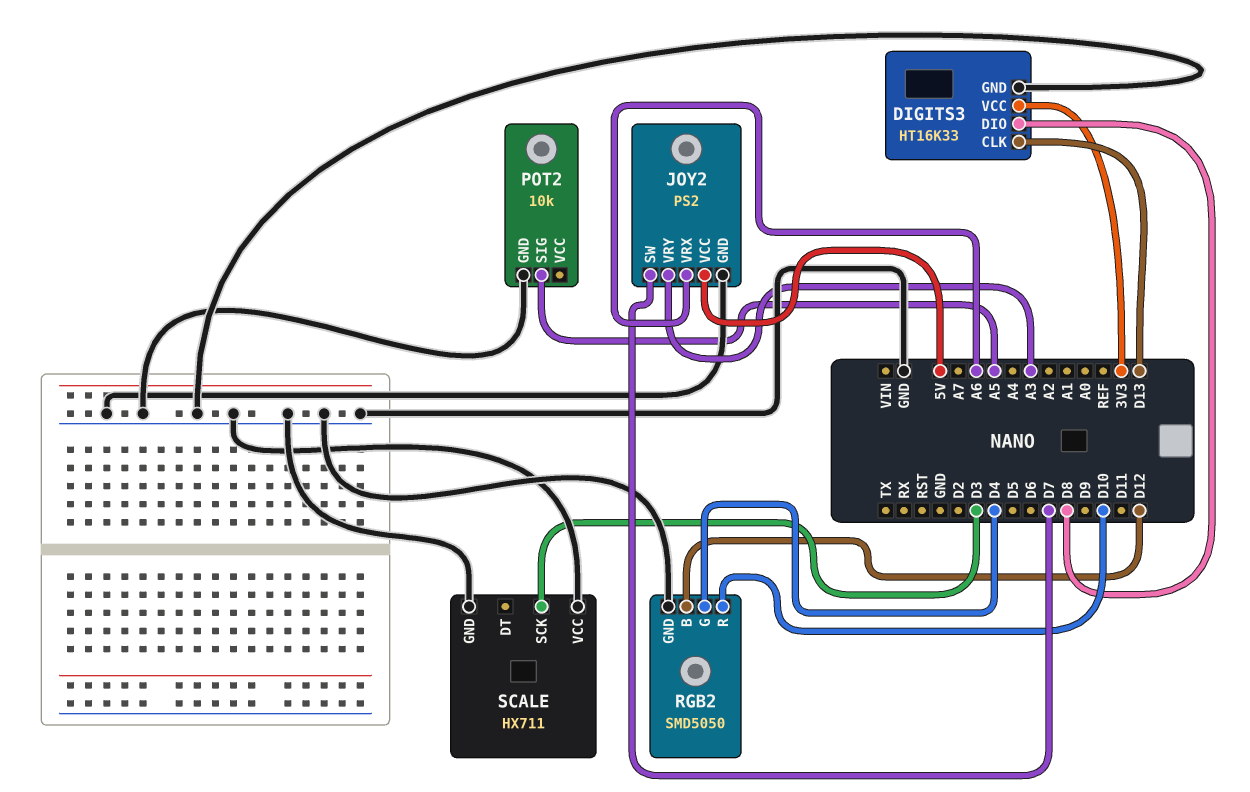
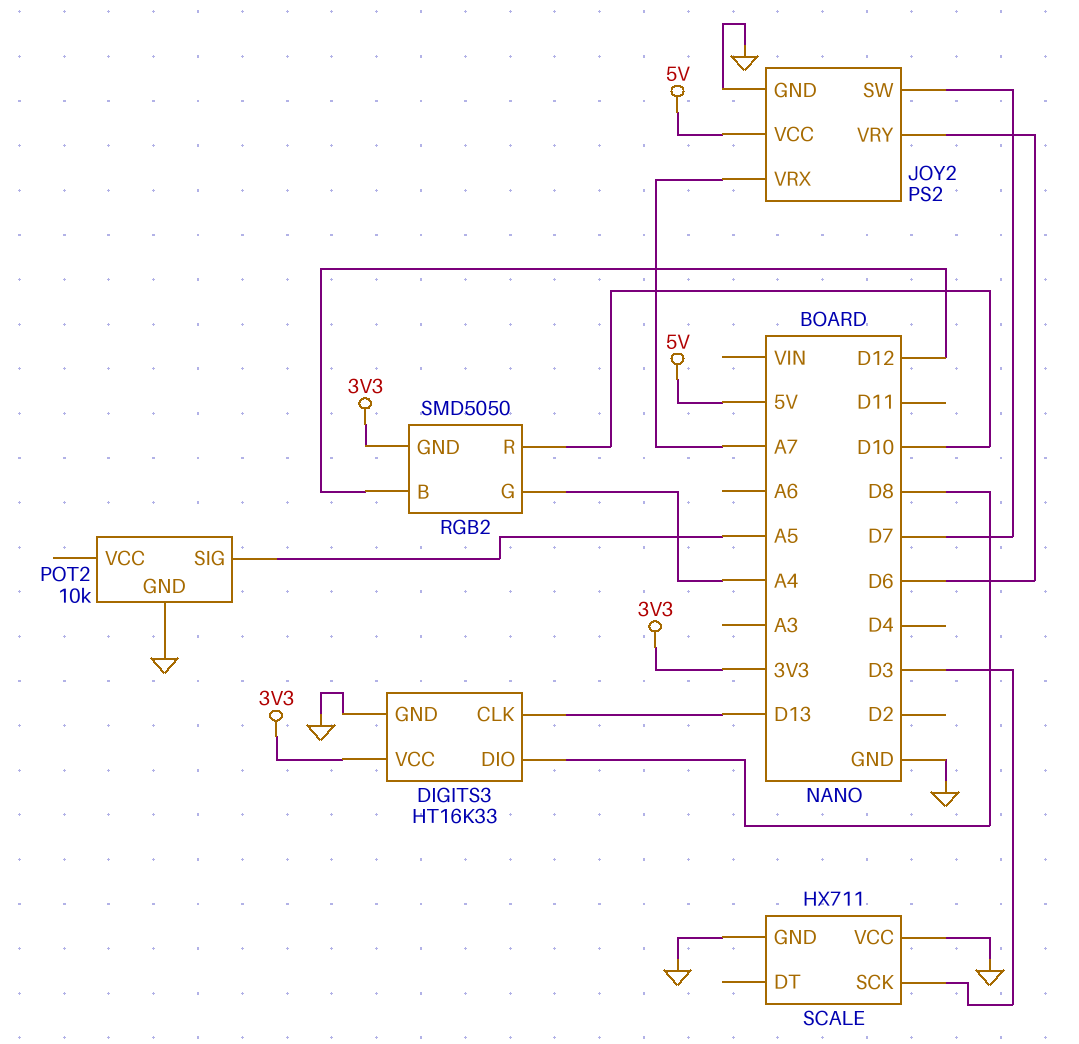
JOY2 pin VRX: A6 -> A7
JOY2 pin VRY: A3 -> D6
RGB2 pin G: D4 -> A4
RGB2 pin GND: GND -> 3V3

